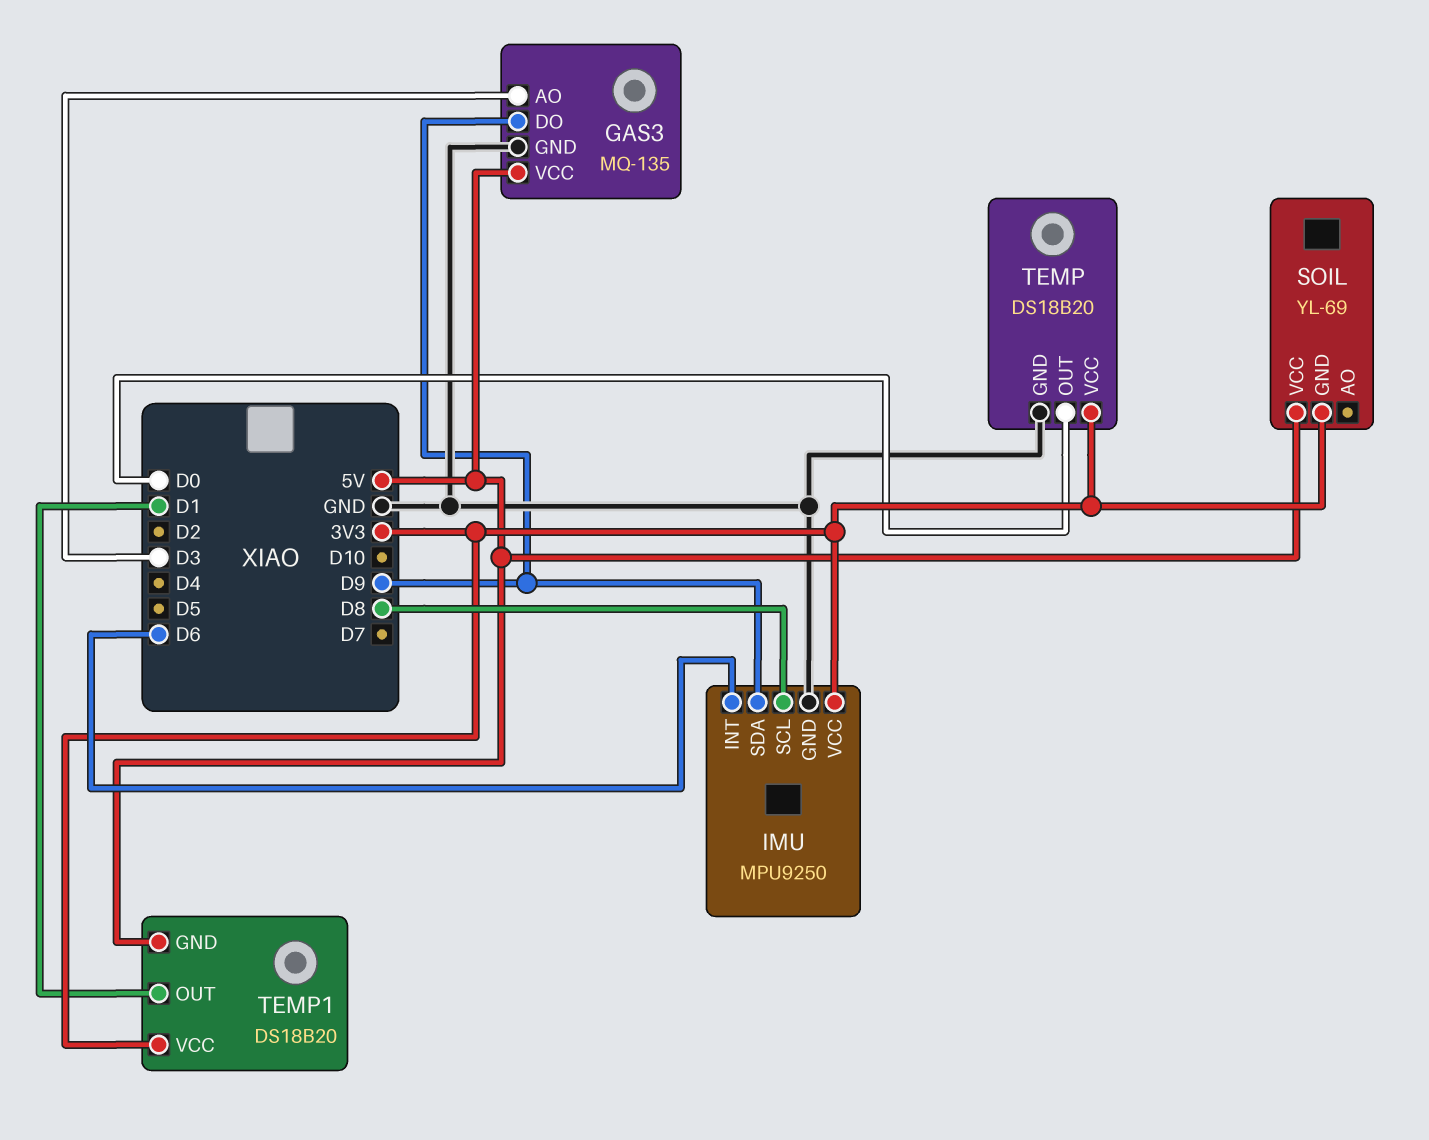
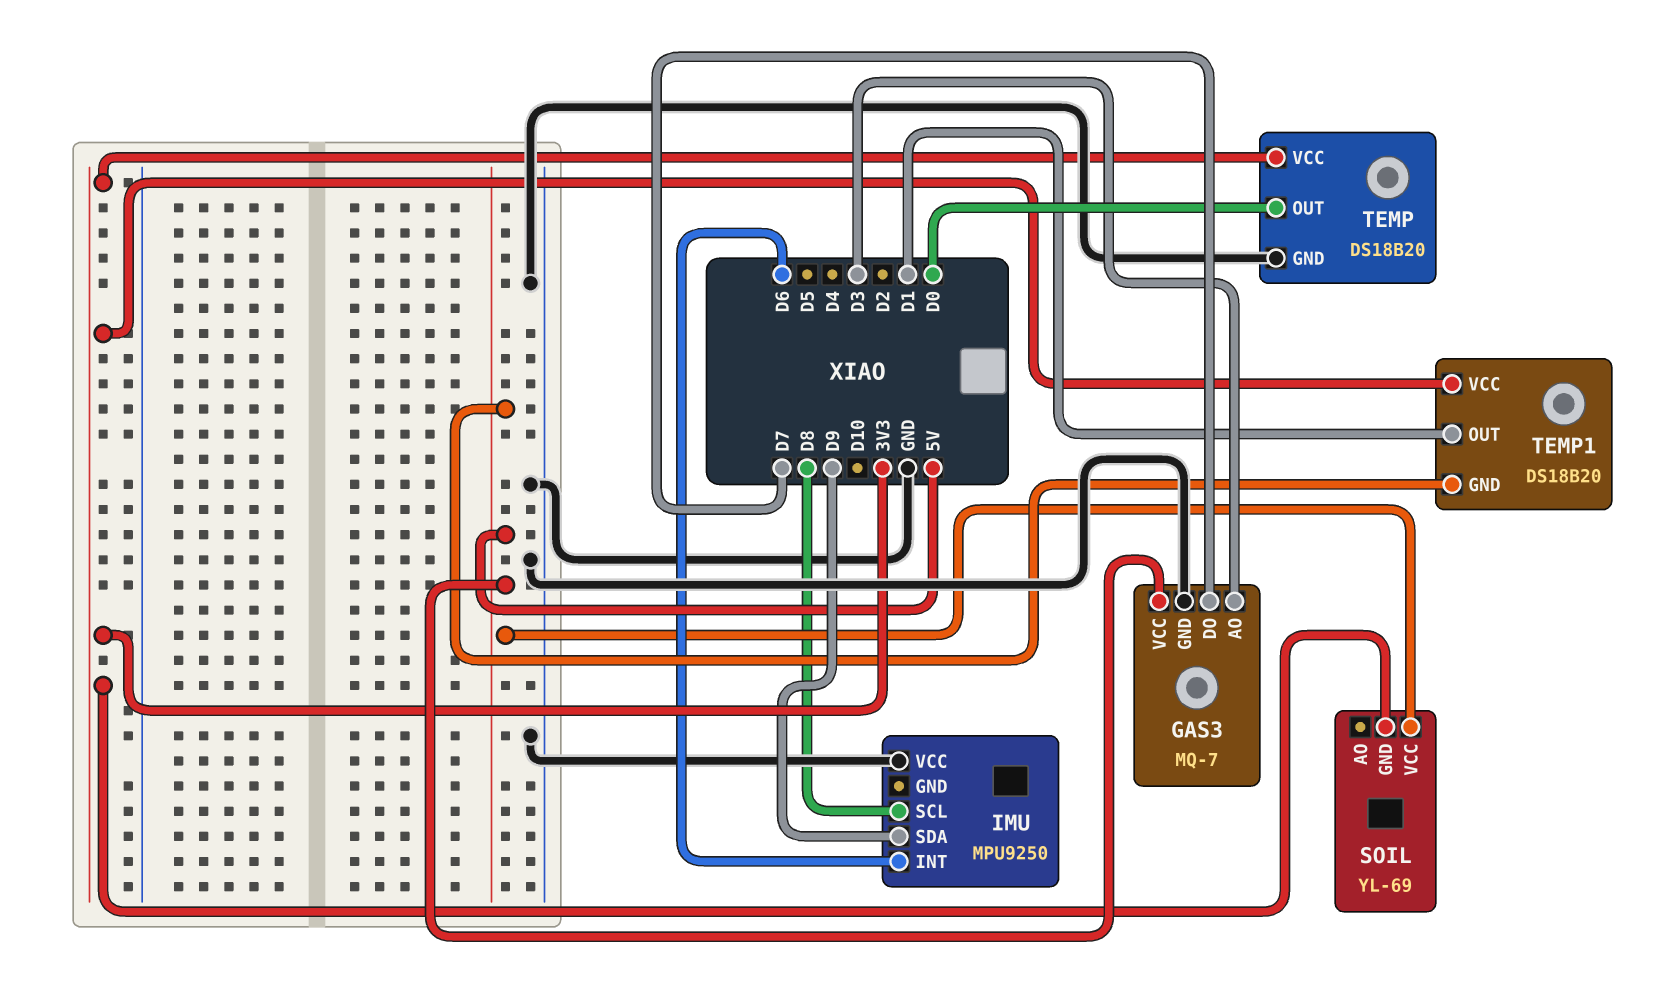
GAS3: MQ-135 -> MQ-7
GAS3 pin DO: D9 -> D7
IMU pin GND: GND -> none
IMU pin VCC: 3V3 -> GND

